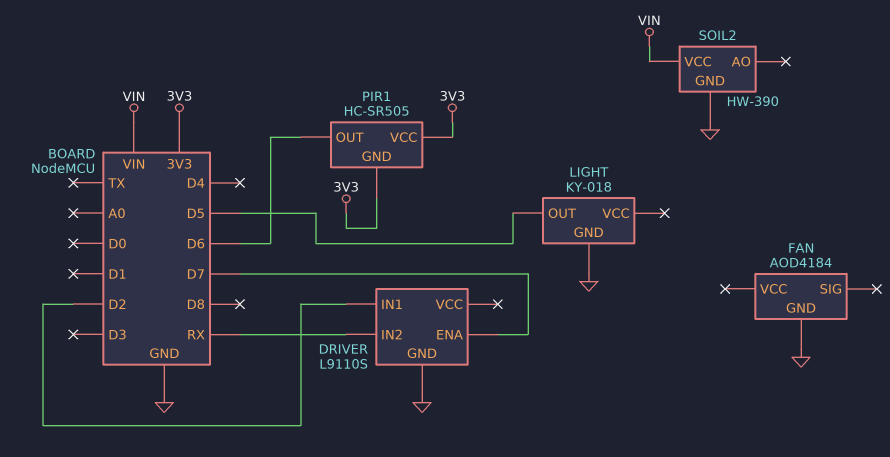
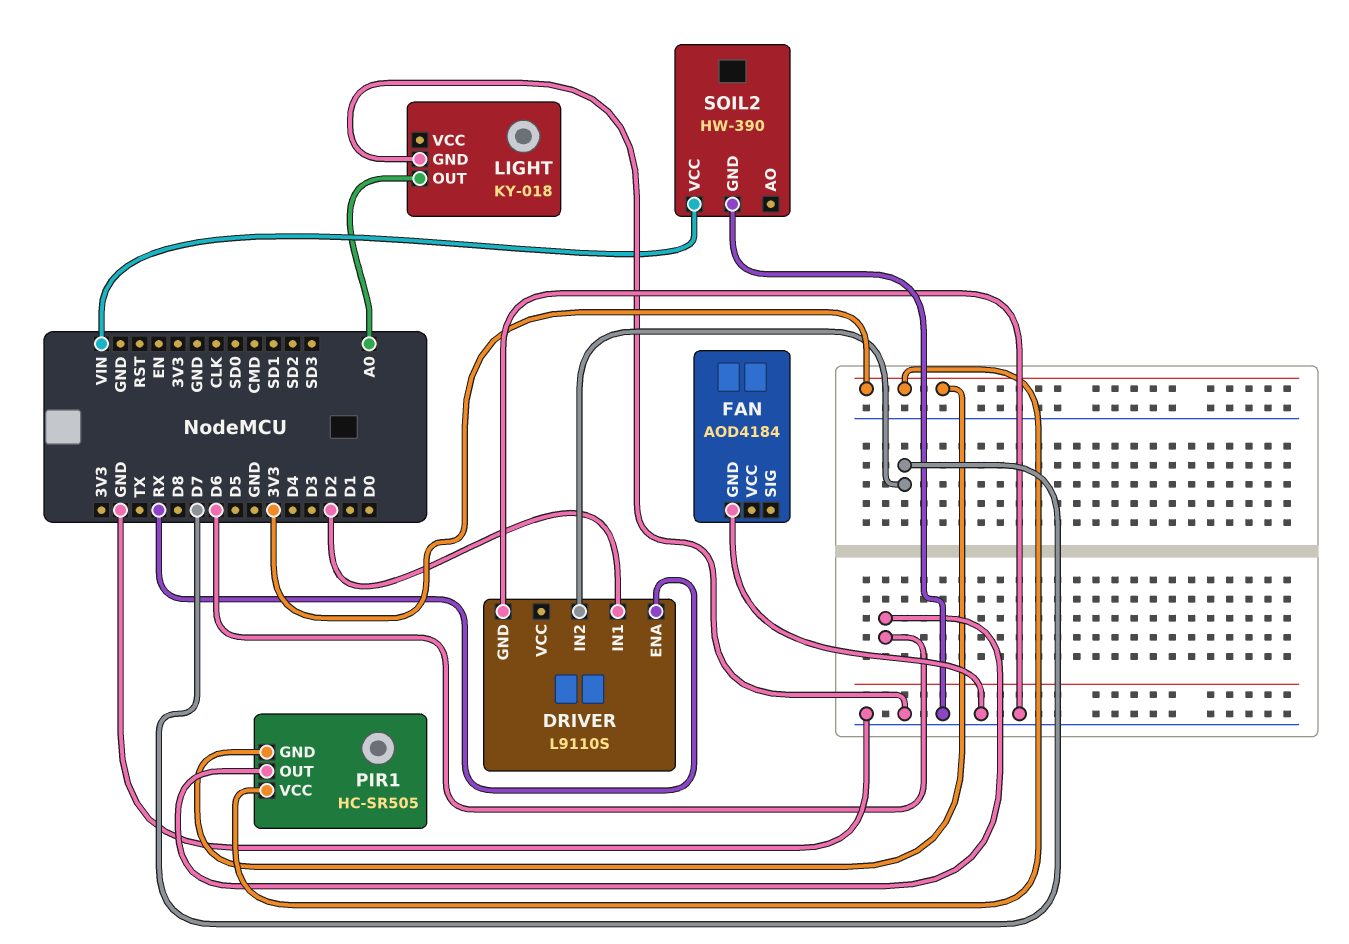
DRIVER pin ENA: D7 -> RX
DRIVER pin IN2: RX -> D7
LIGHT pin OUT: D5 -> A0

